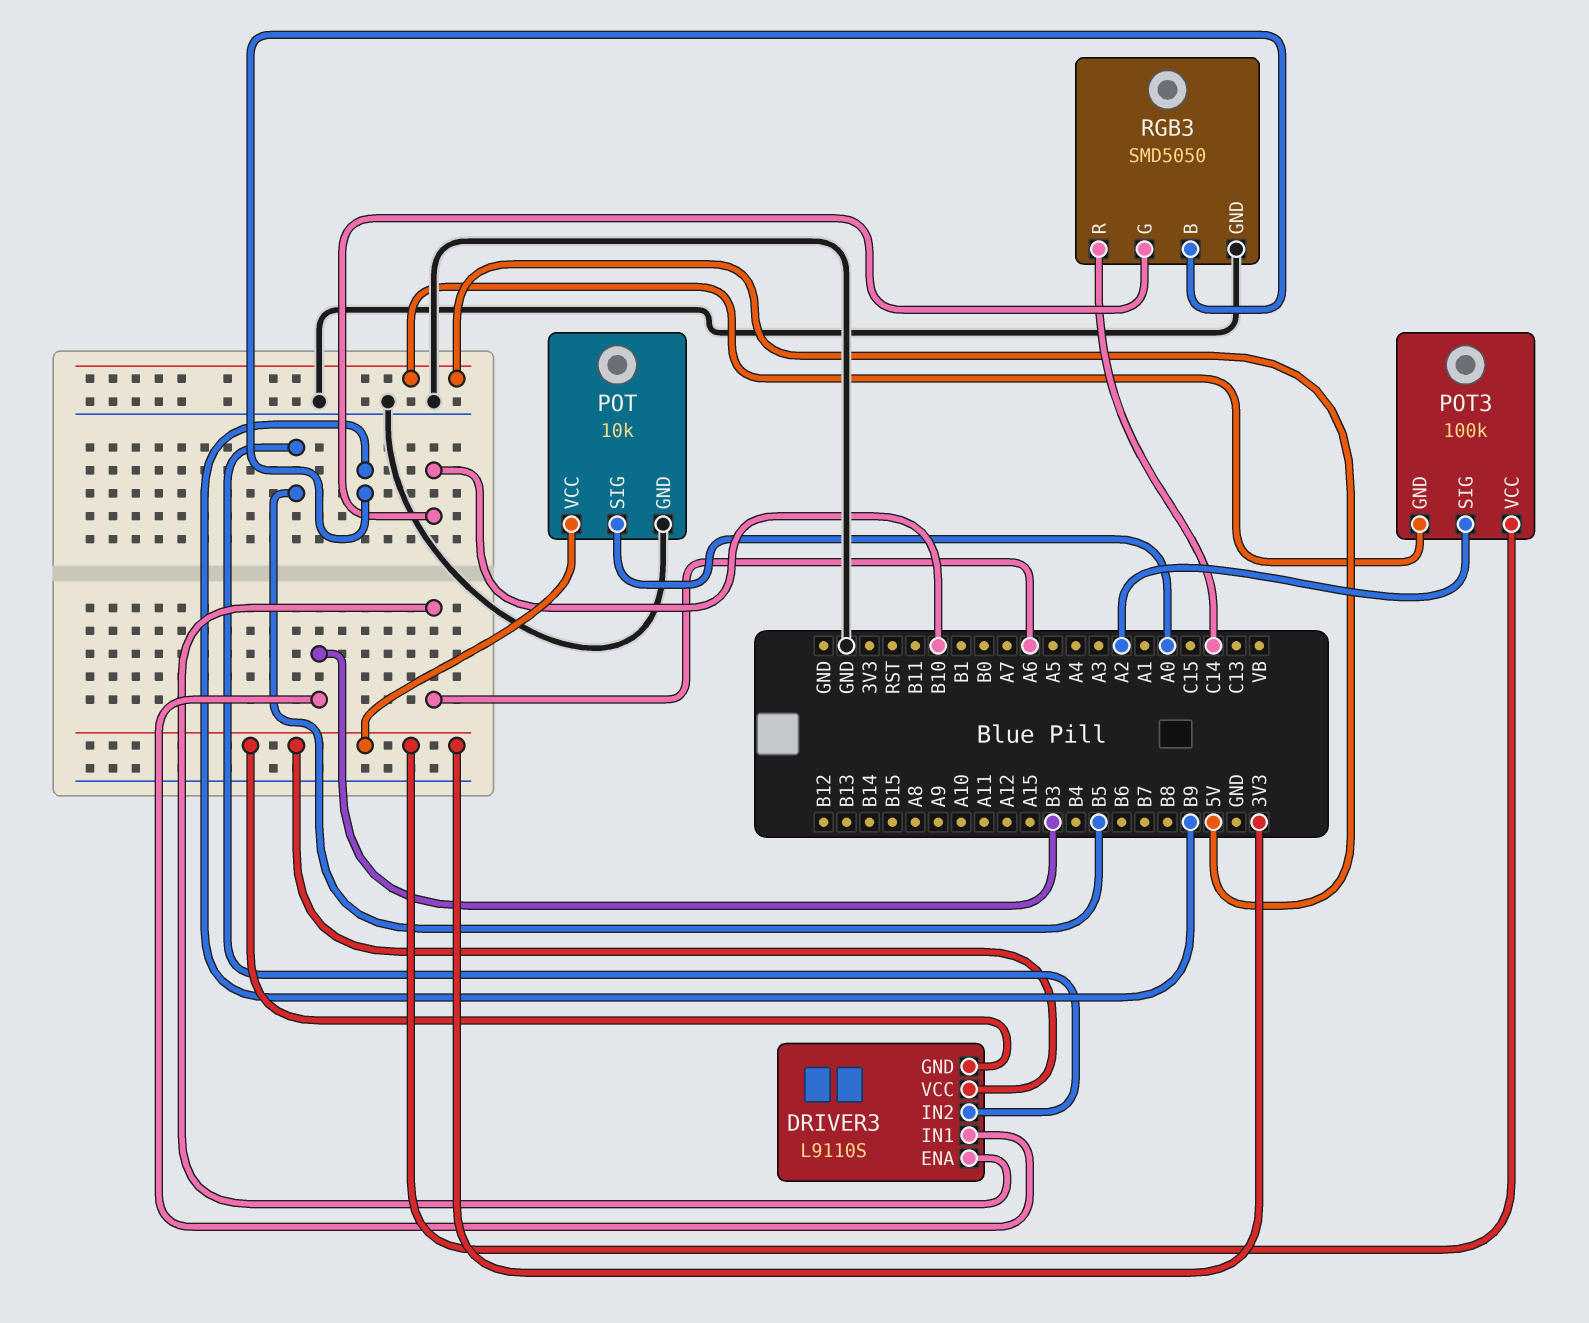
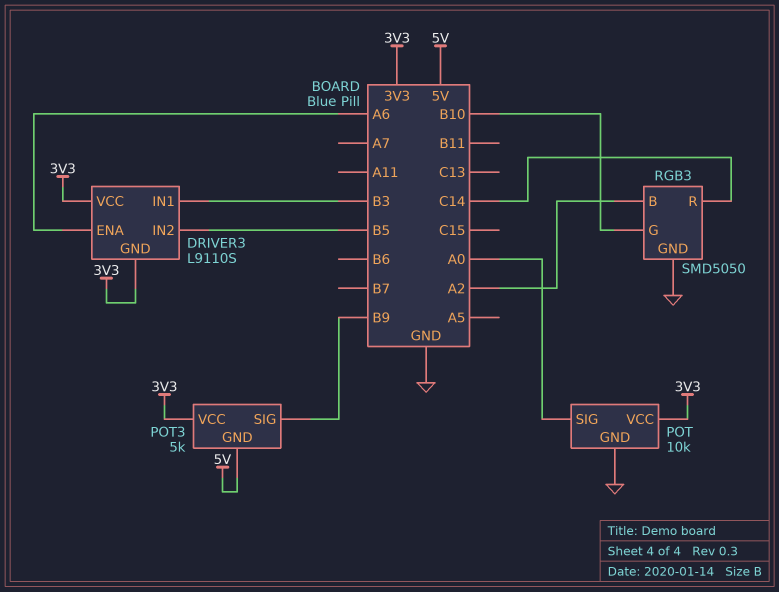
POT3: 100k -> 5k
POT3 pin SIG: A2 -> B9
RGB3 pin B: B9 -> A2

